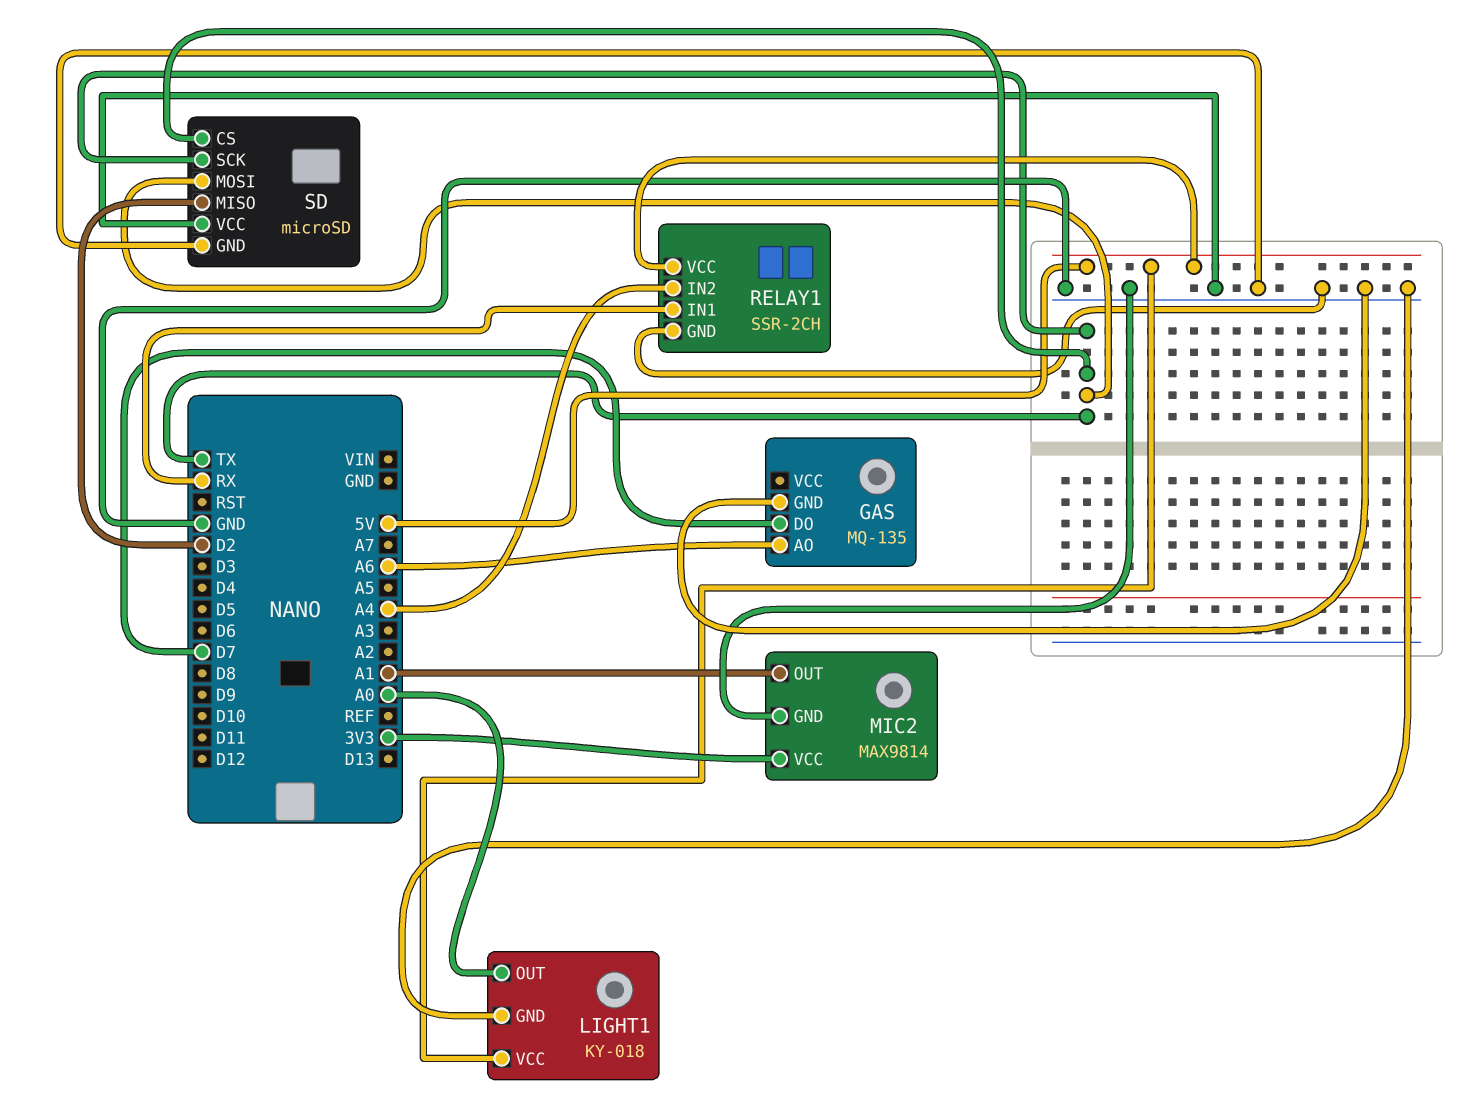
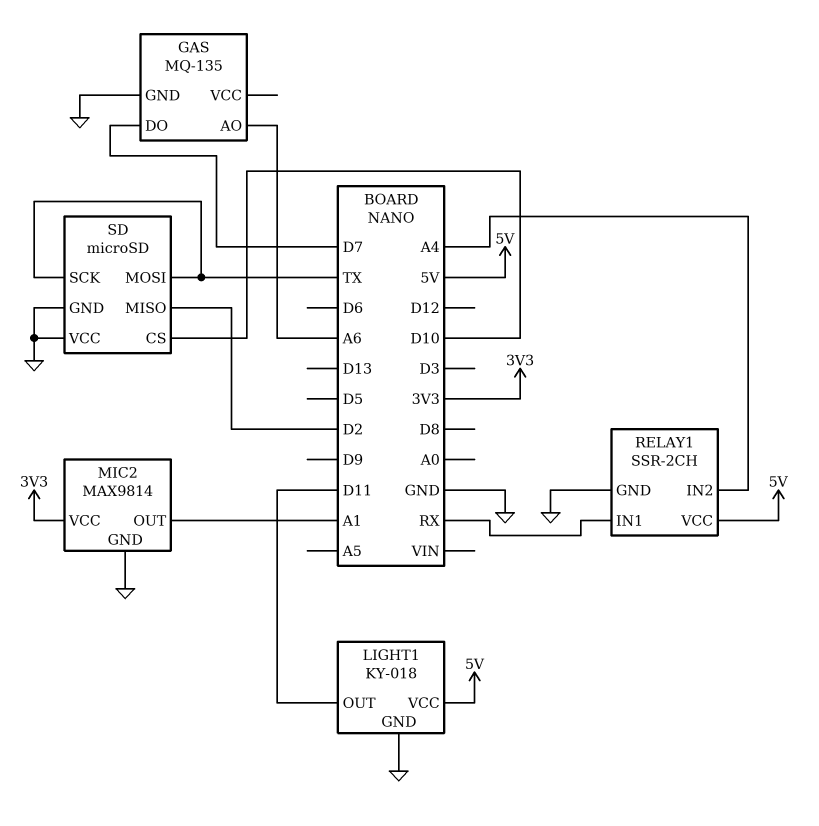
LIGHT1 pin OUT: A0 -> D11
SD pin CS: TX -> D10

